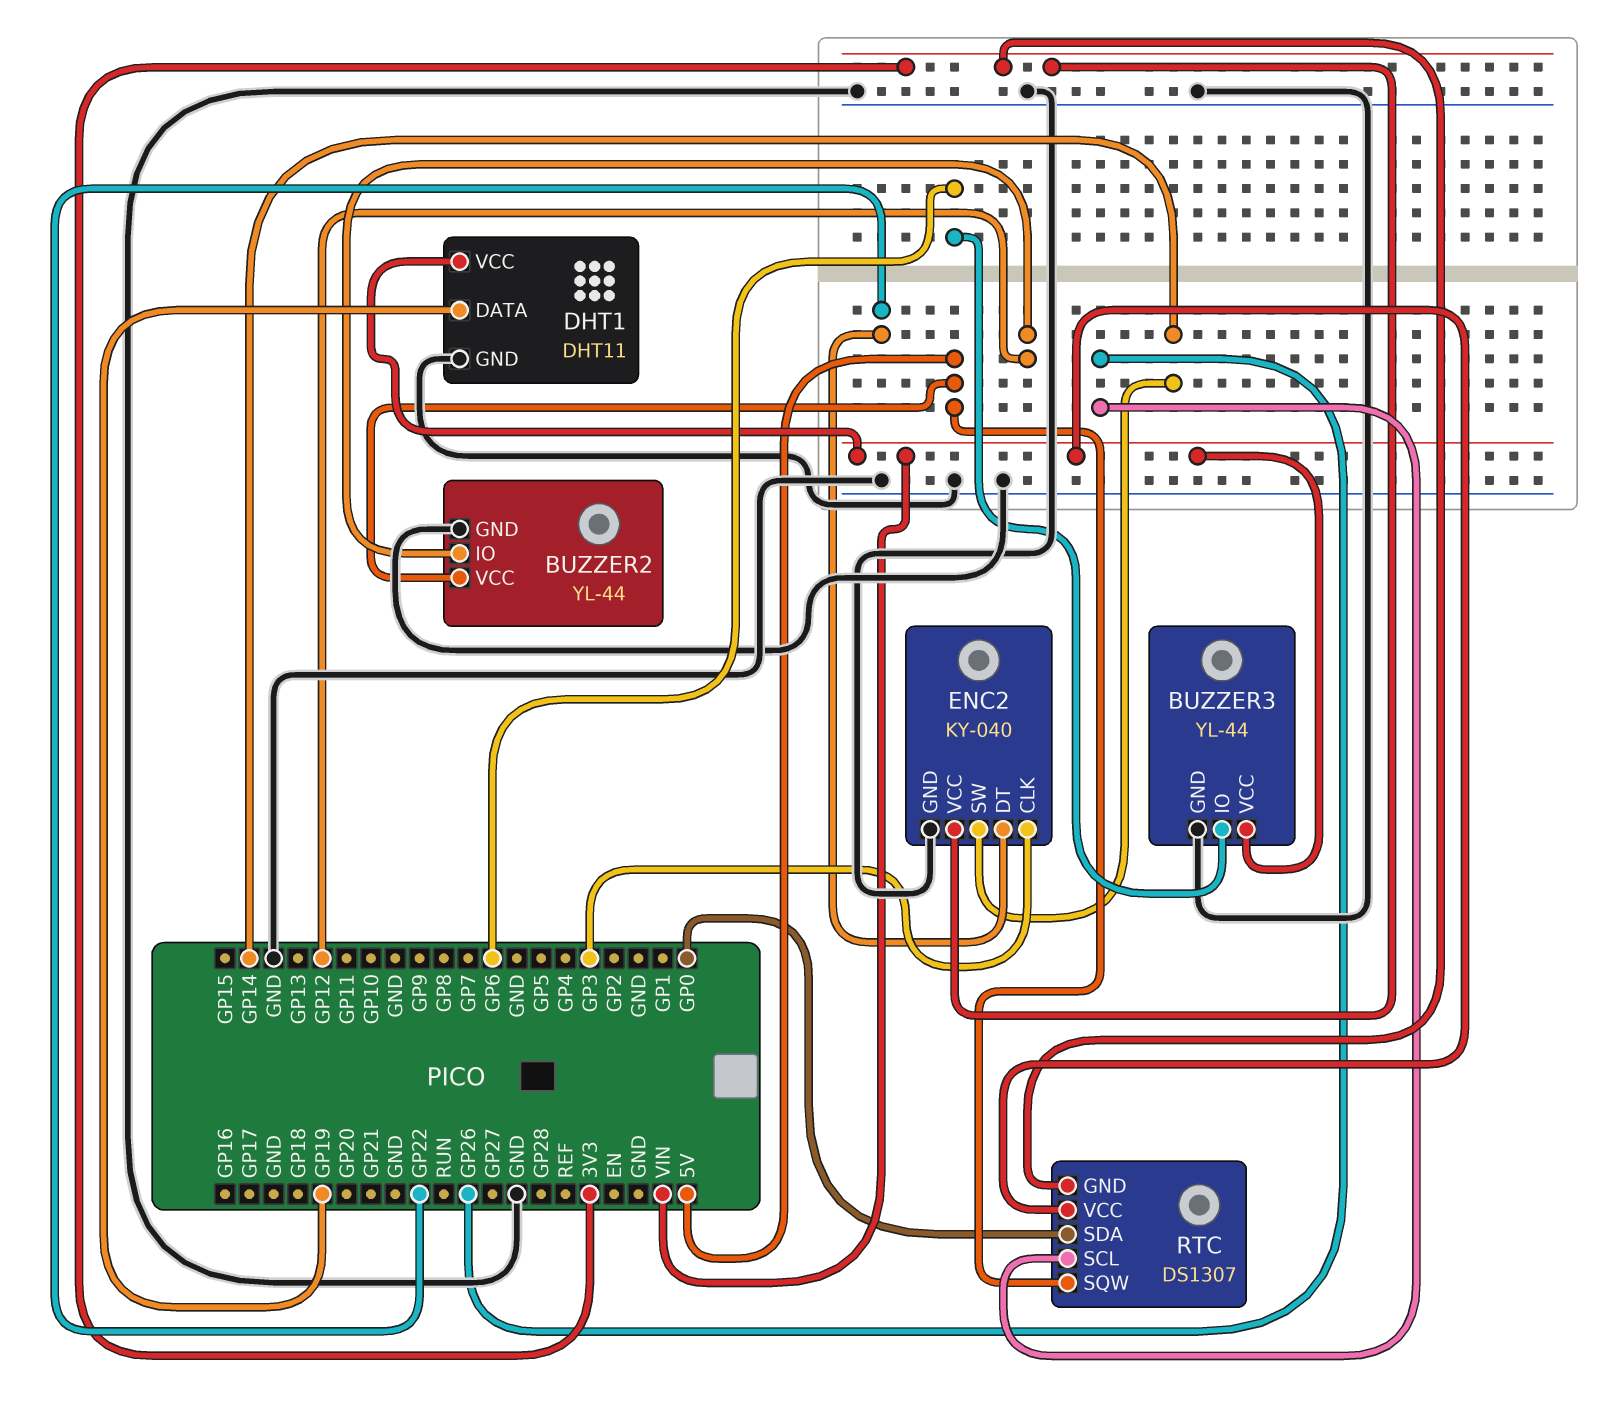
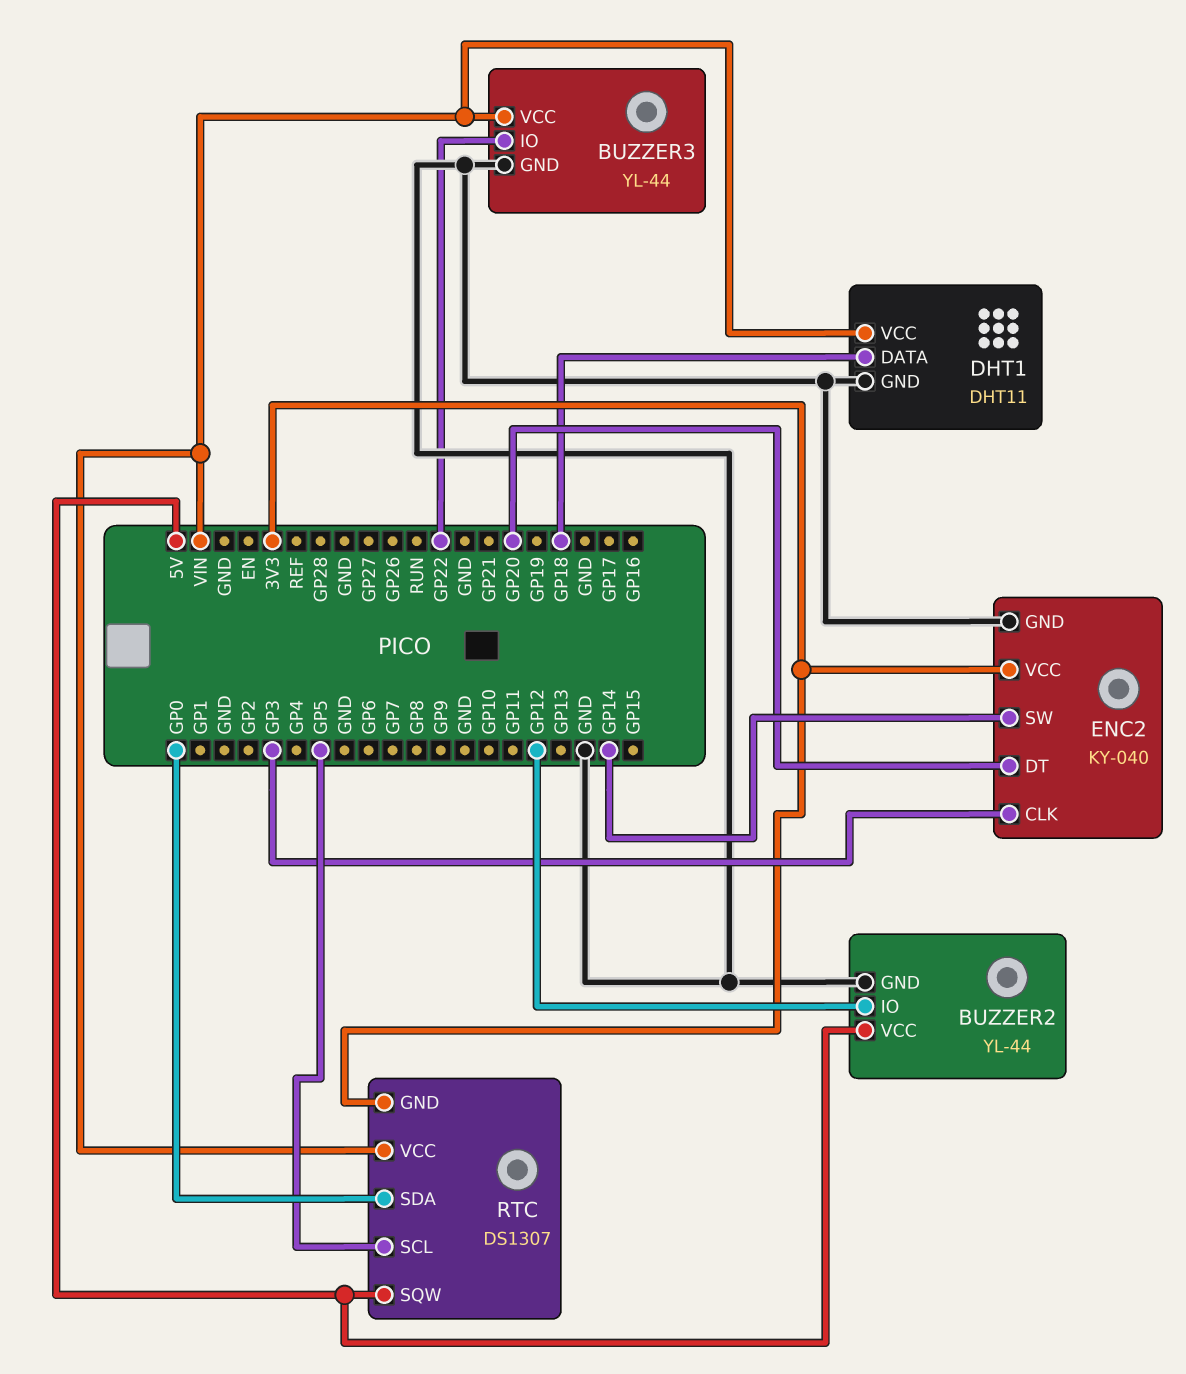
BUZZER3 pin IO: GP6 -> GP22
DHT1 pin DATA: GP19 -> GP18
ENC2 pin DT: GP22 -> GP20
RTC pin SCL: GP26 -> GP5

